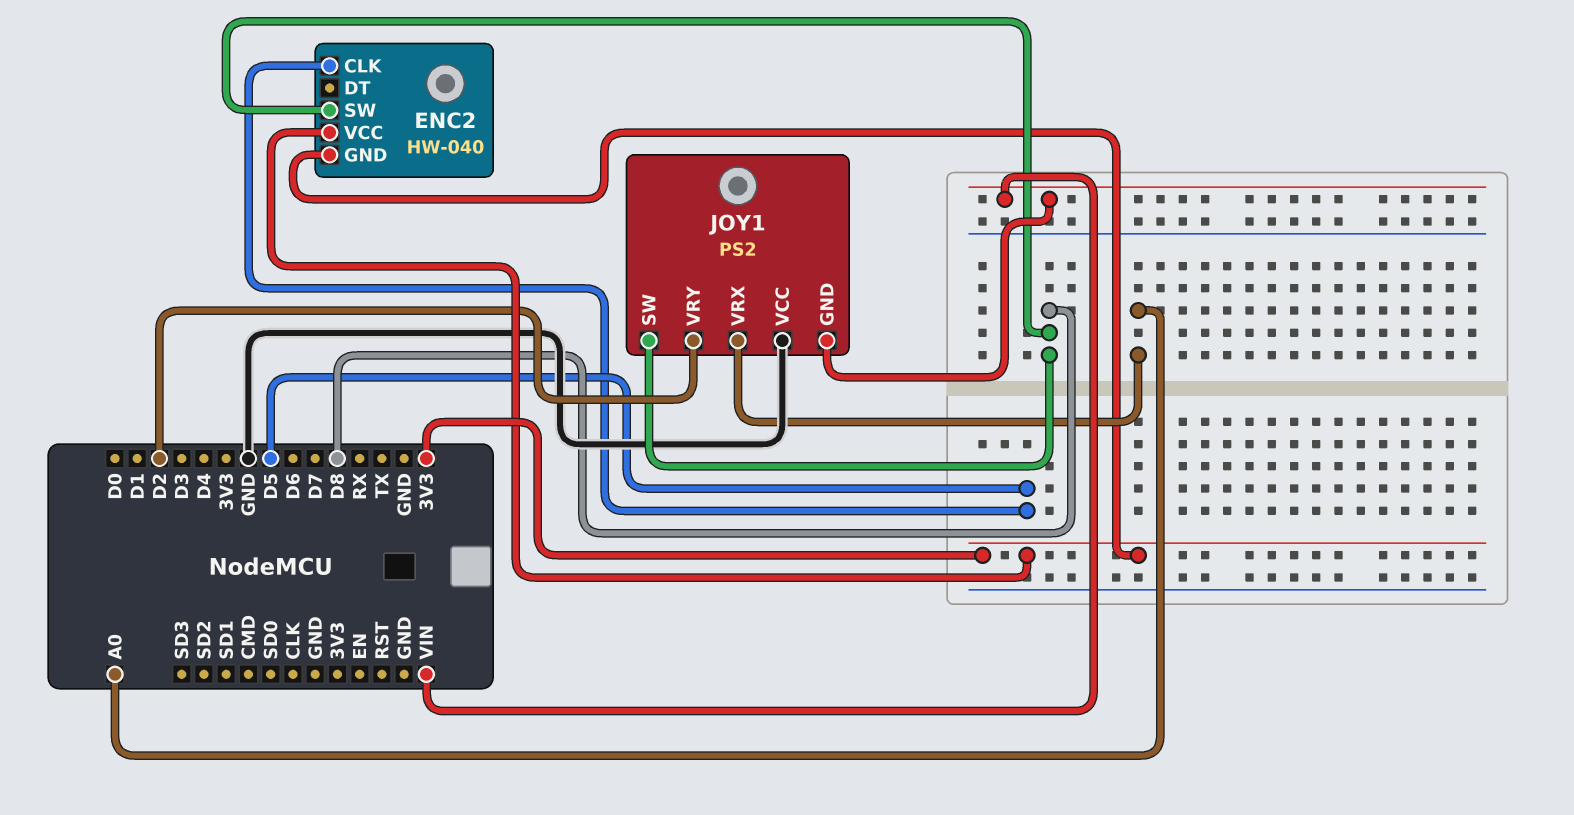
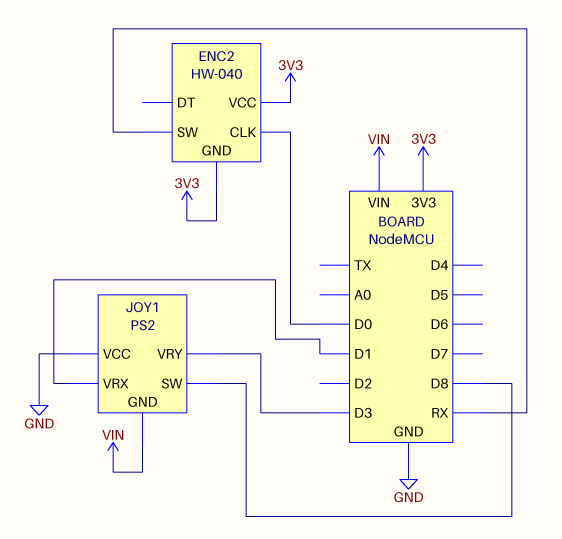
ENC2 pin CLK: D5 -> D0
ENC2 pin SW: D8 -> RX
JOY1 pin VRX: A0 -> D1
JOY1 pin VRY: D2 -> D3

